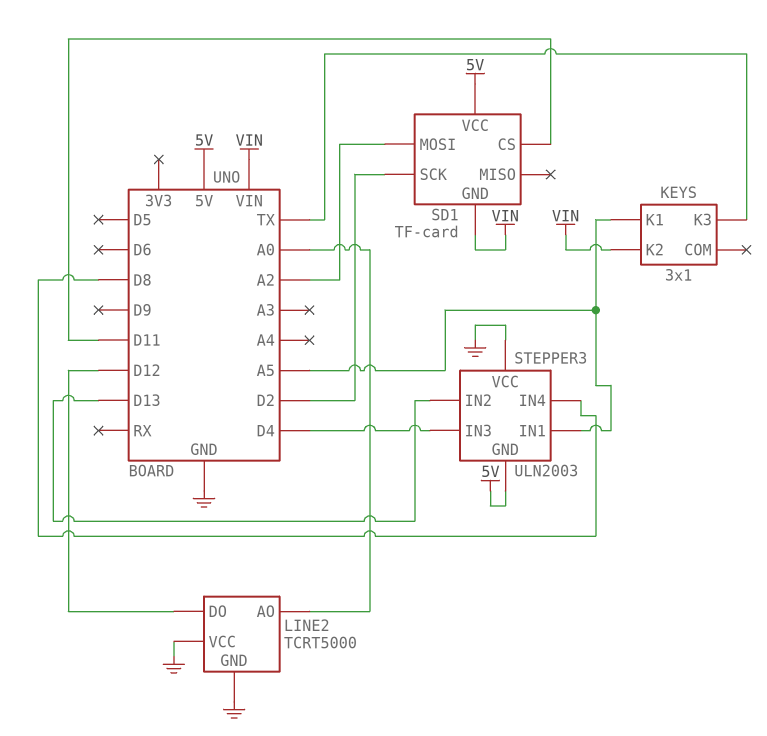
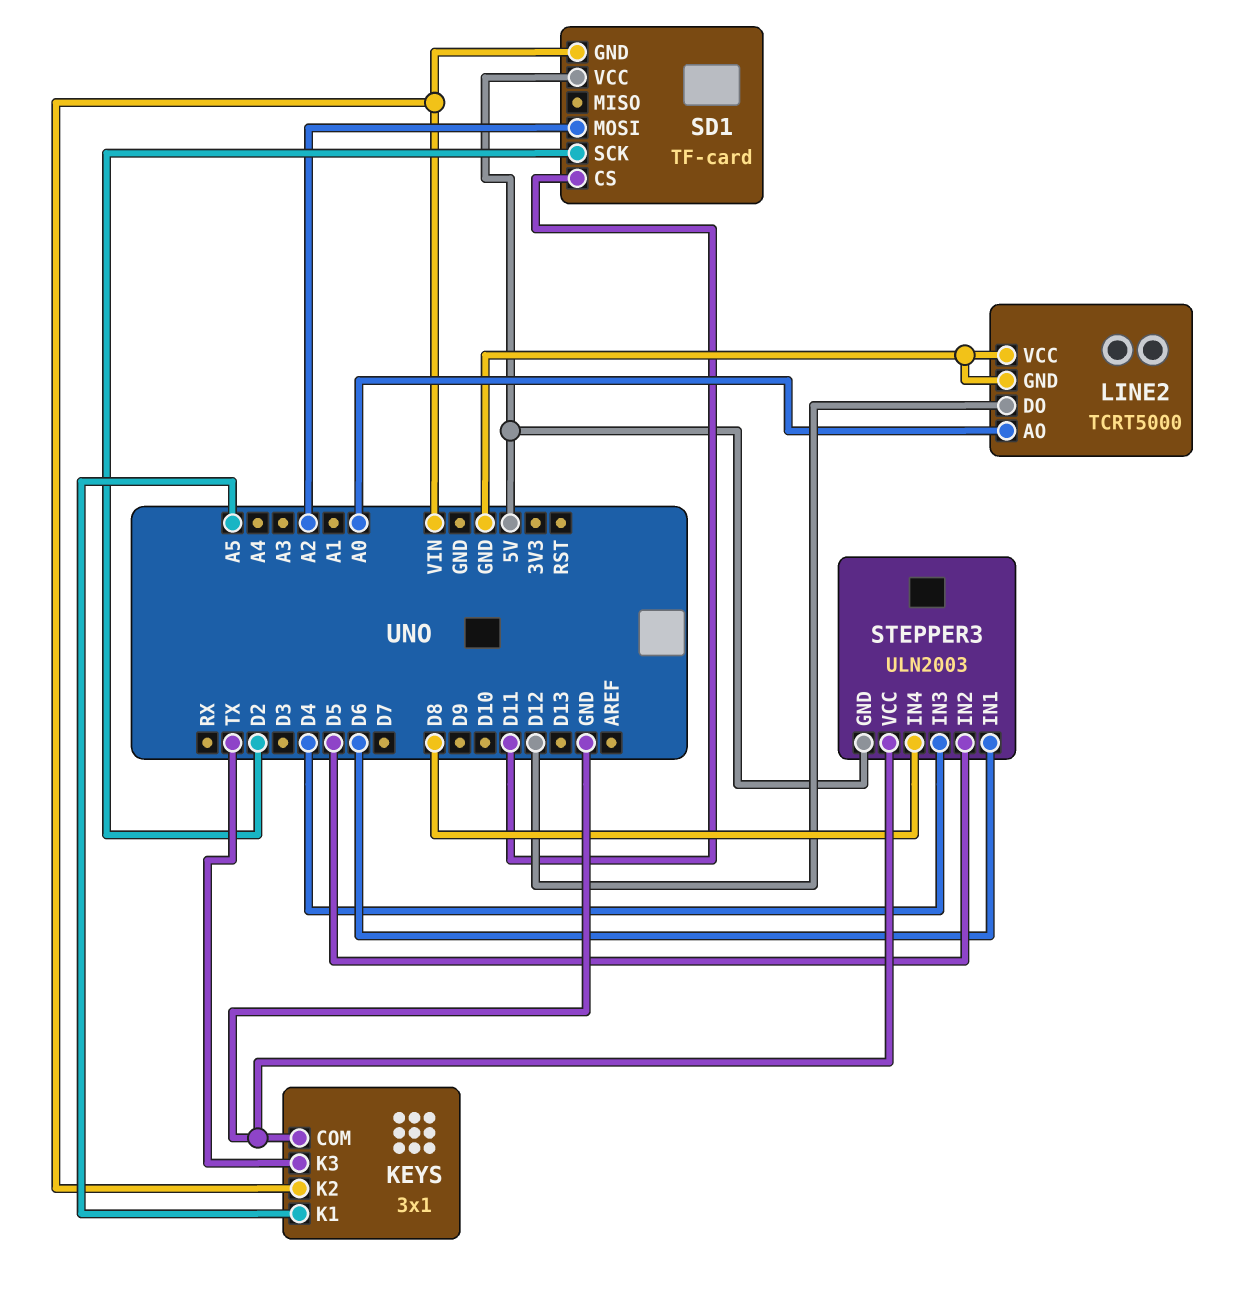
KEYS pin COM: none -> GND
STEPPER3 pin IN1: A5 -> D6
STEPPER3 pin IN2: D13 -> D5

